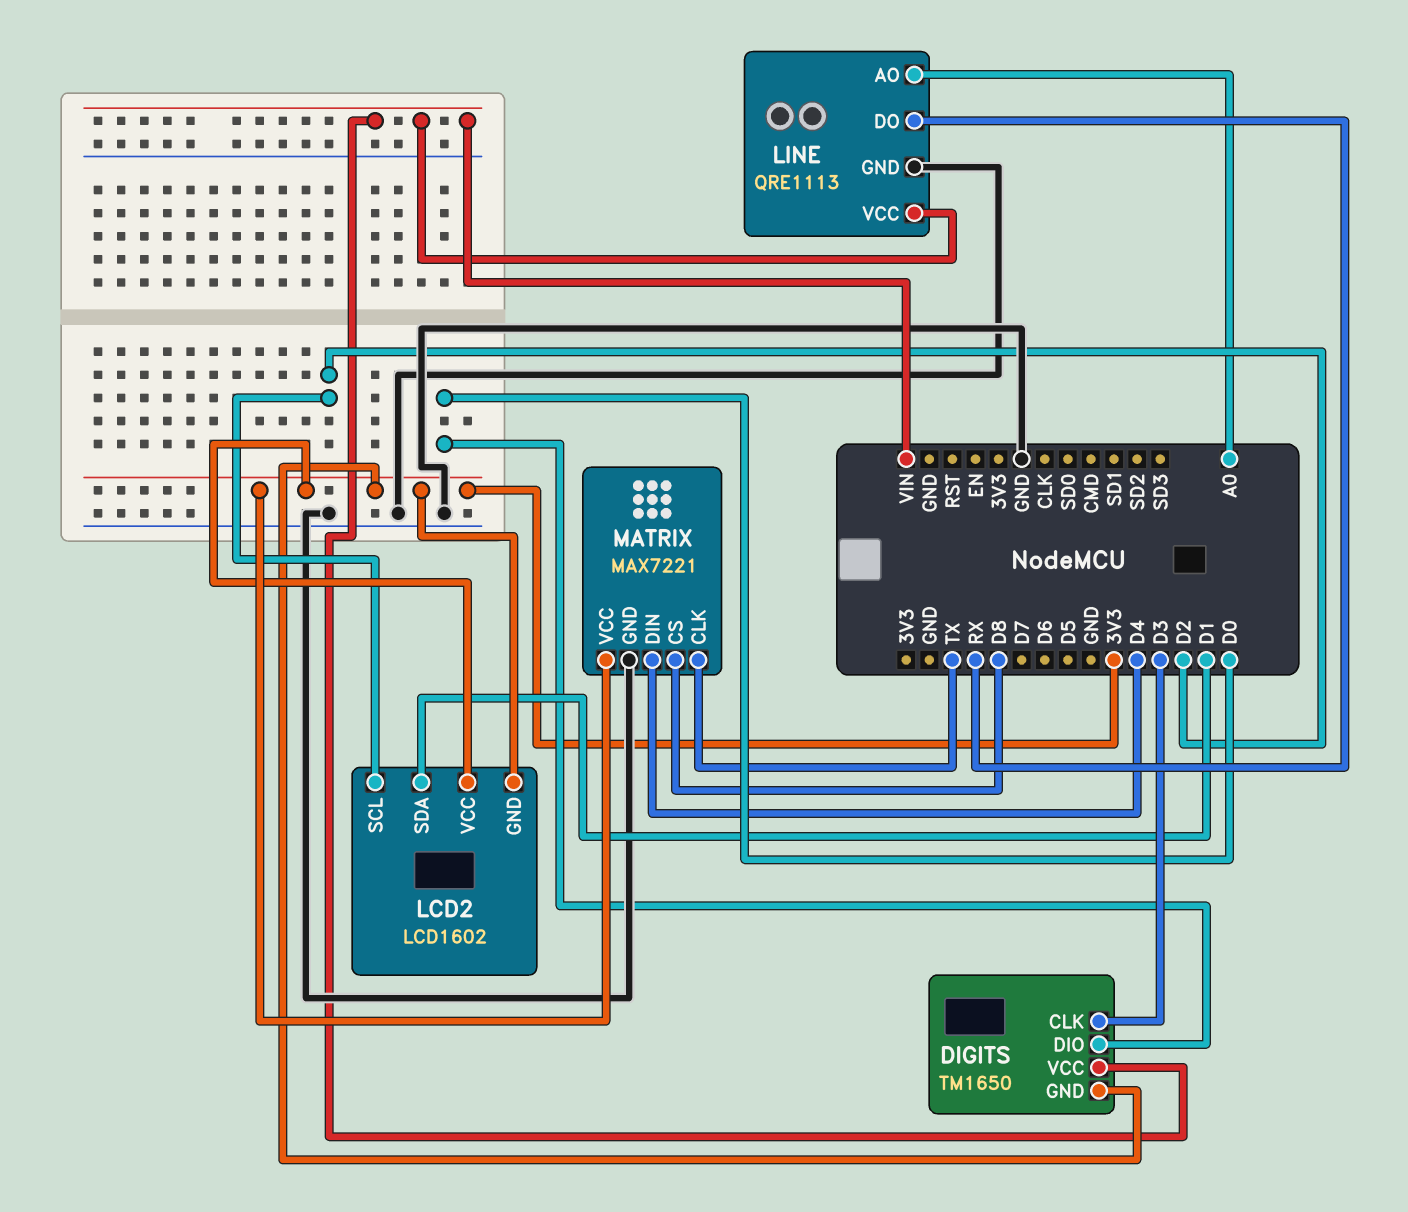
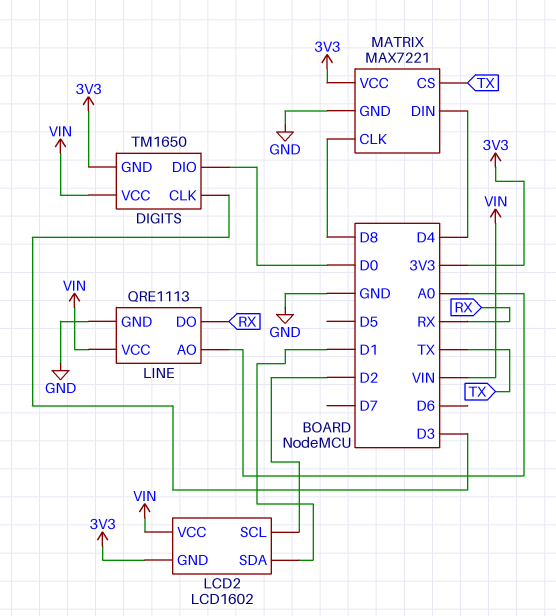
LCD2 pin VCC: 3V3 -> VIN
MATRIX pin CLK: TX -> D8
MATRIX pin CS: D8 -> TX

